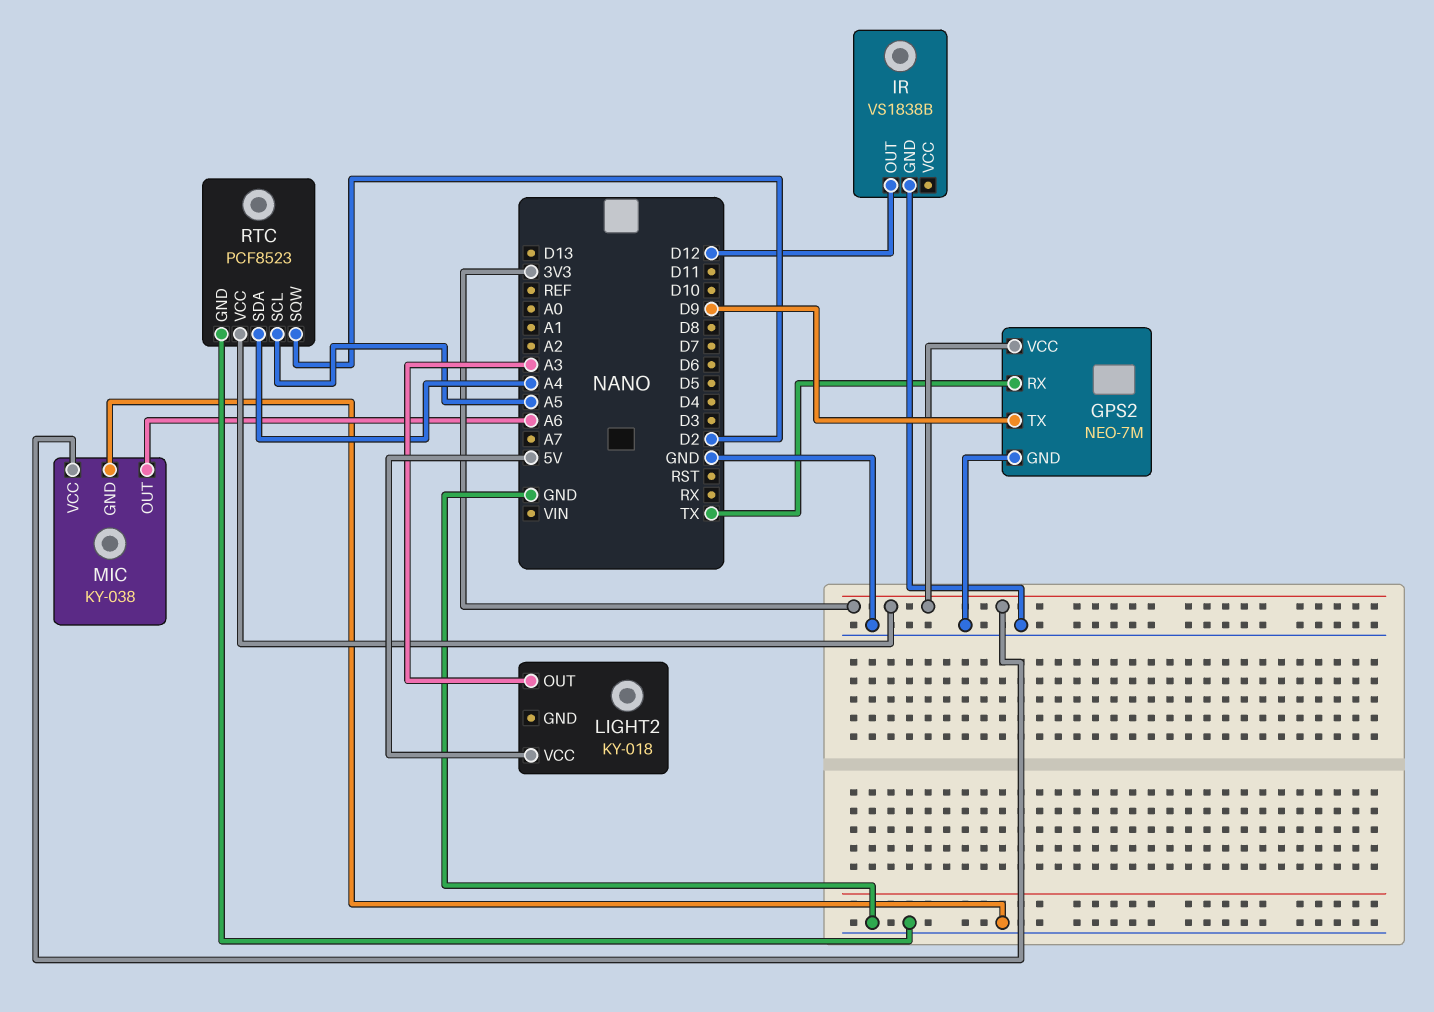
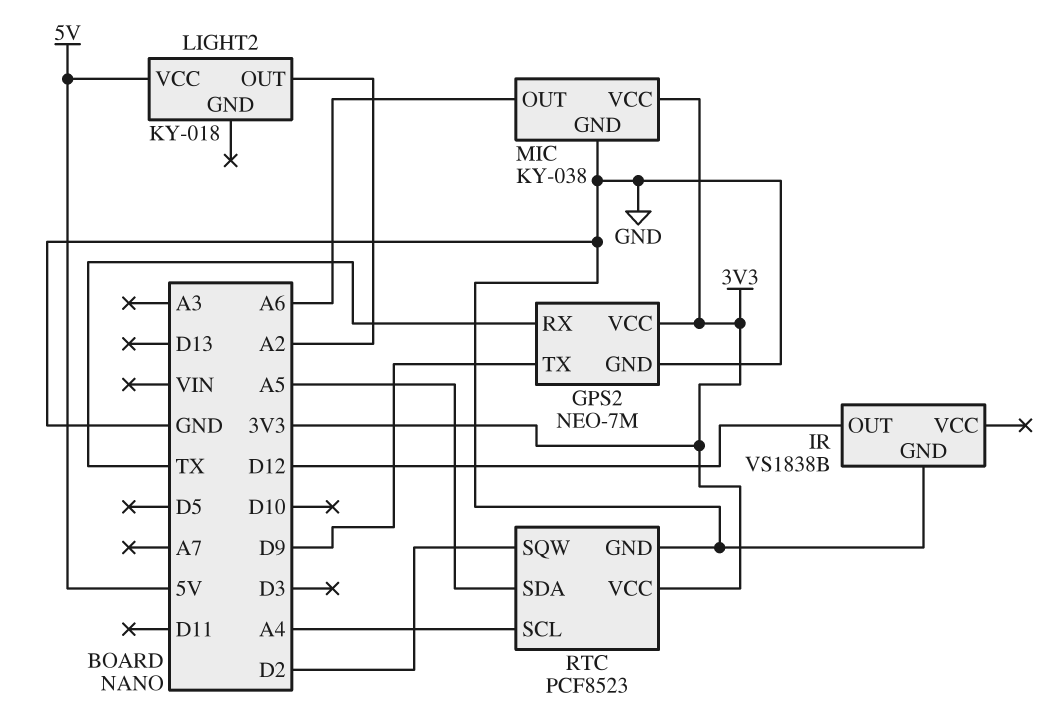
LIGHT2 pin OUT: A3 -> A2
RTC pin SCL: A5 -> A4
RTC pin SDA: A4 -> A5

